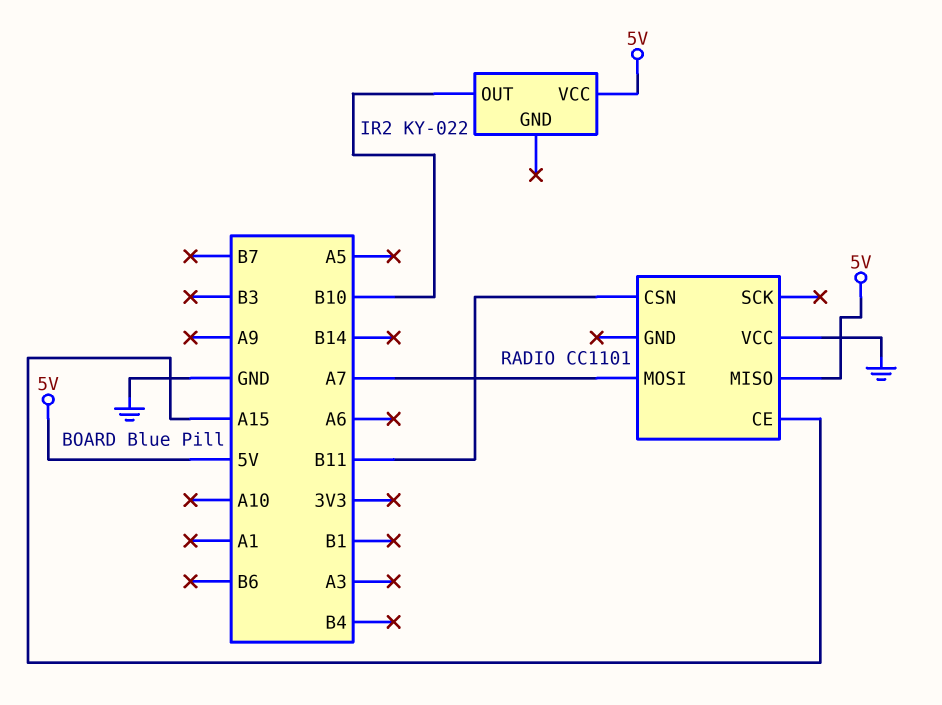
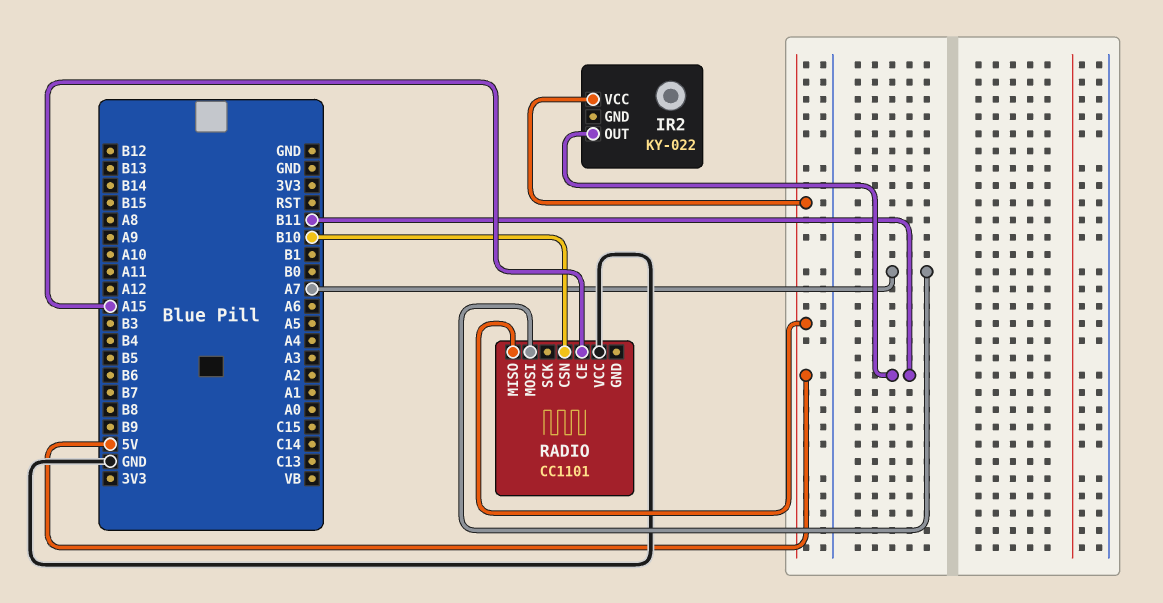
IR2 pin OUT: B10 -> B11
RADIO pin CSN: B11 -> B10

